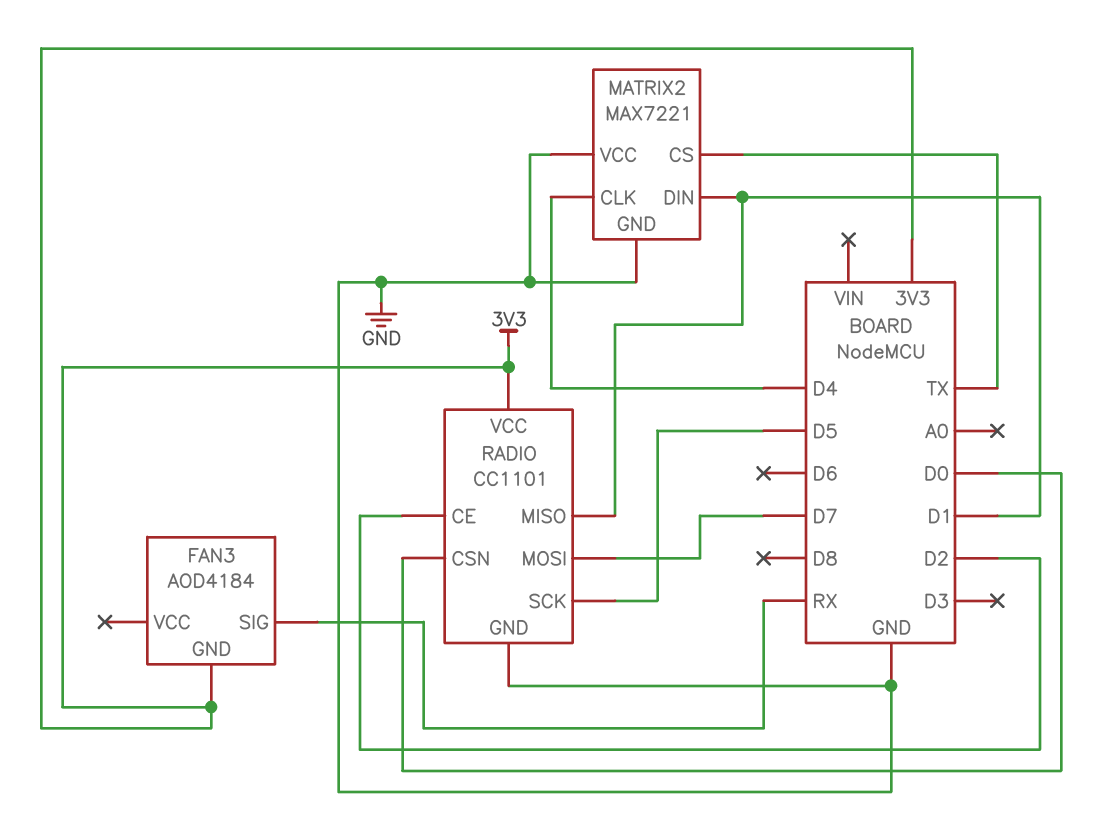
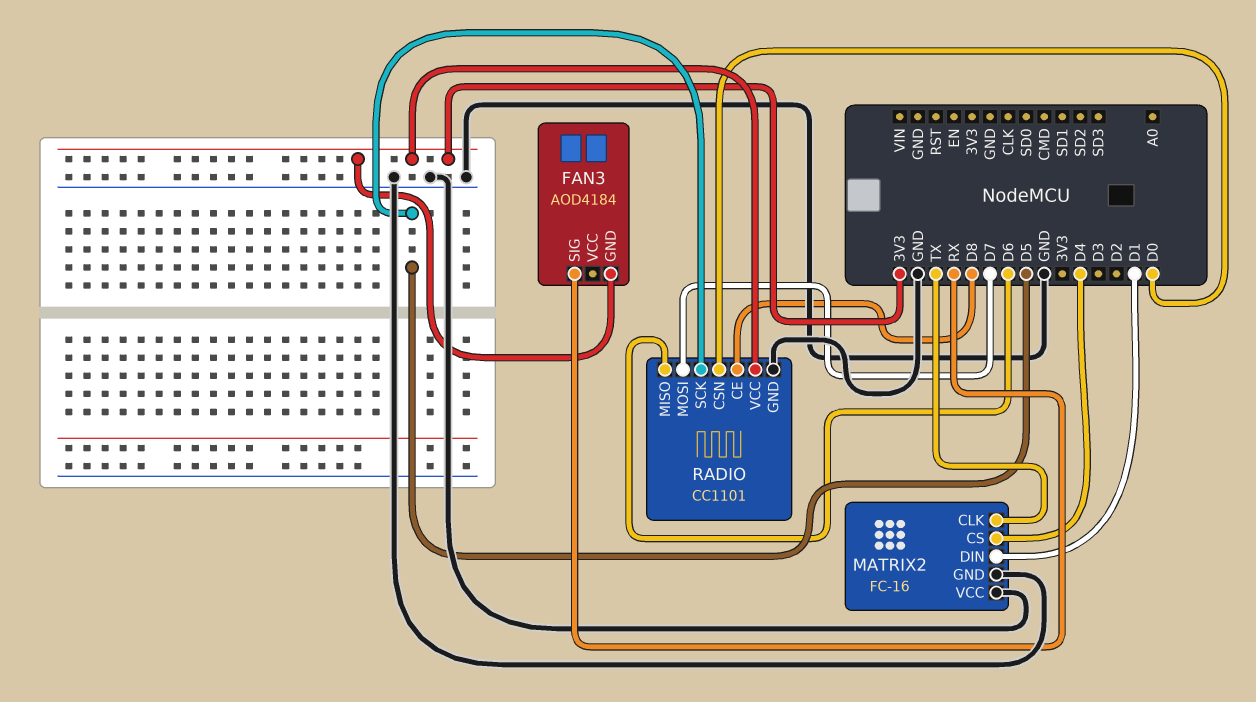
MATRIX2: MAX7221 -> FC-16
MATRIX2 pin CLK: D4 -> TX
MATRIX2 pin CS: TX -> D4
RADIO pin CE: D2 -> D8
RADIO pin MISO: D1 -> D6

